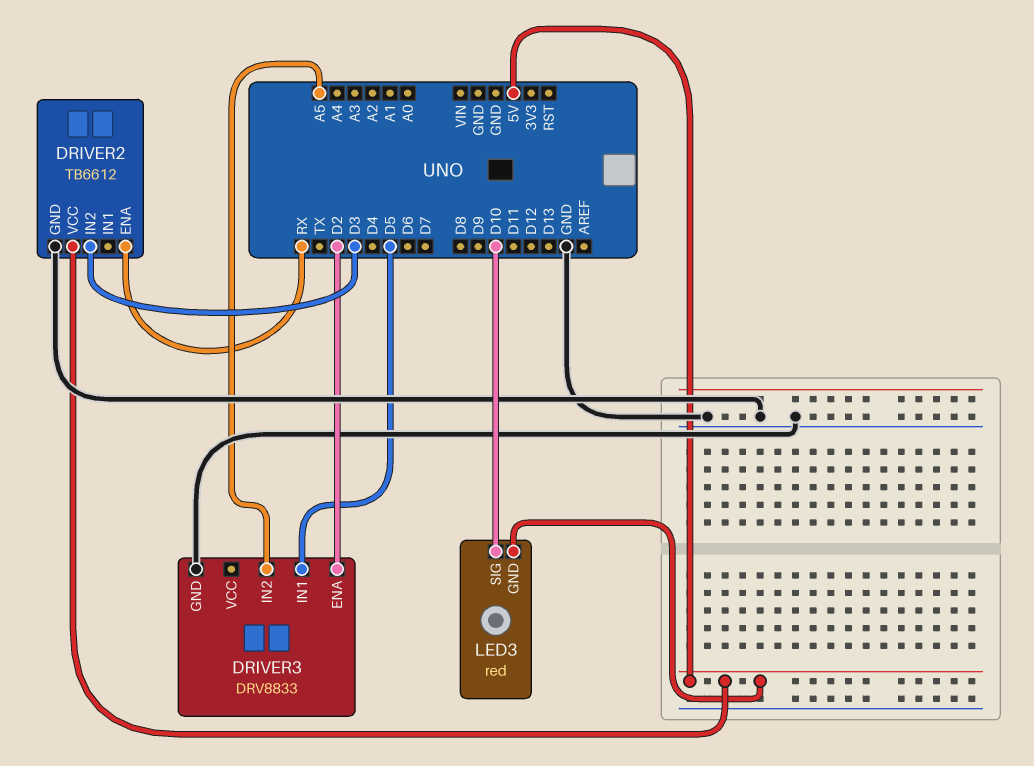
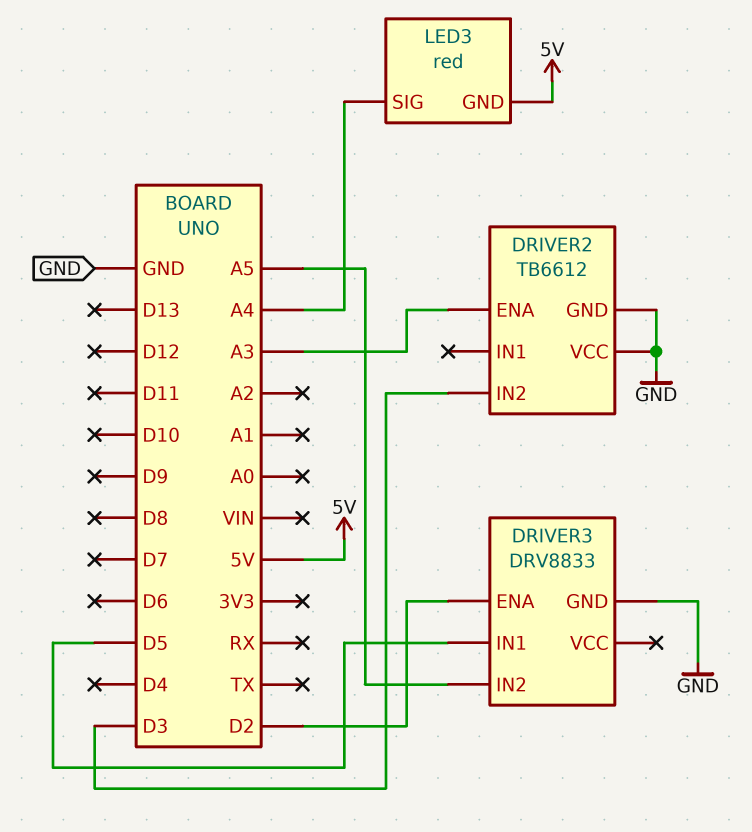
DRIVER2 pin ENA: RX -> A3
DRIVER2 pin VCC: 5V -> GND
LED3 pin SIG: D10 -> A4

